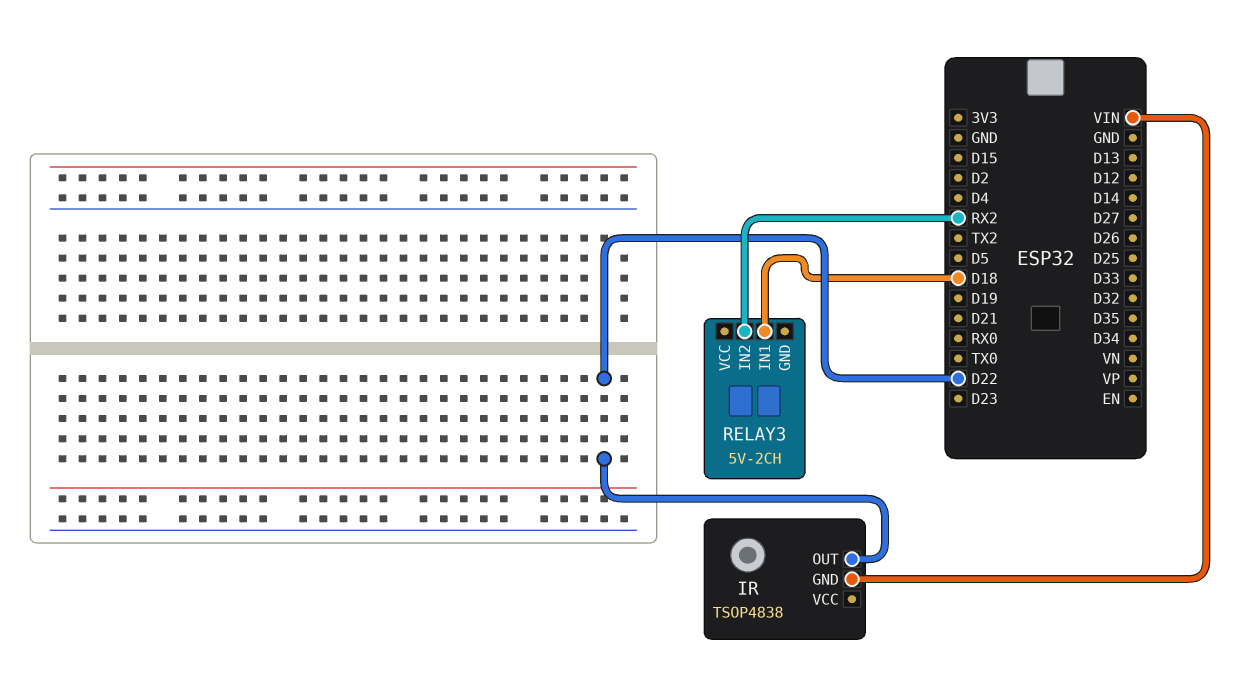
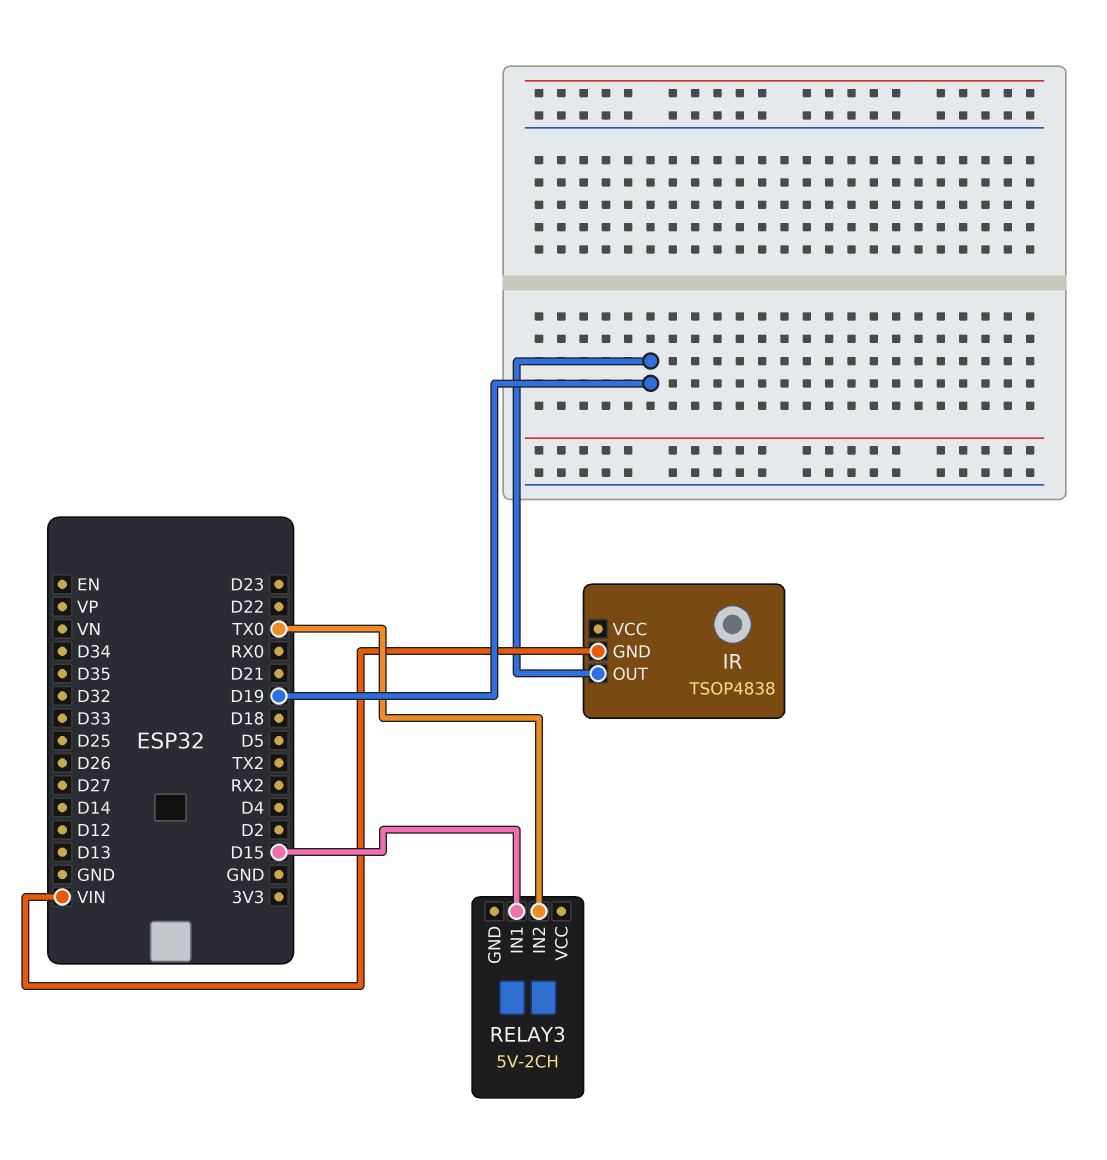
IR pin OUT: D22 -> D19
RELAY3 pin IN1: D18 -> D15
RELAY3 pin IN2: RX2 -> TX0

